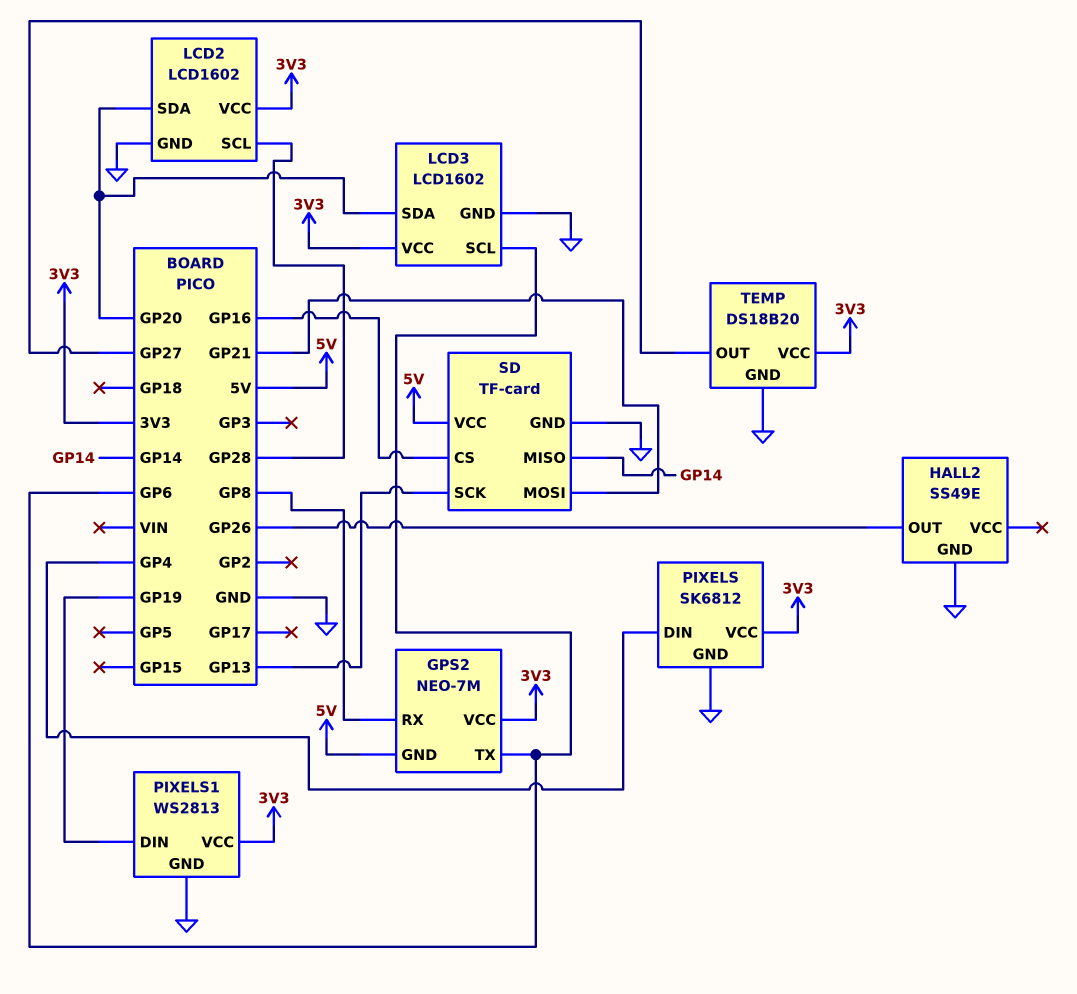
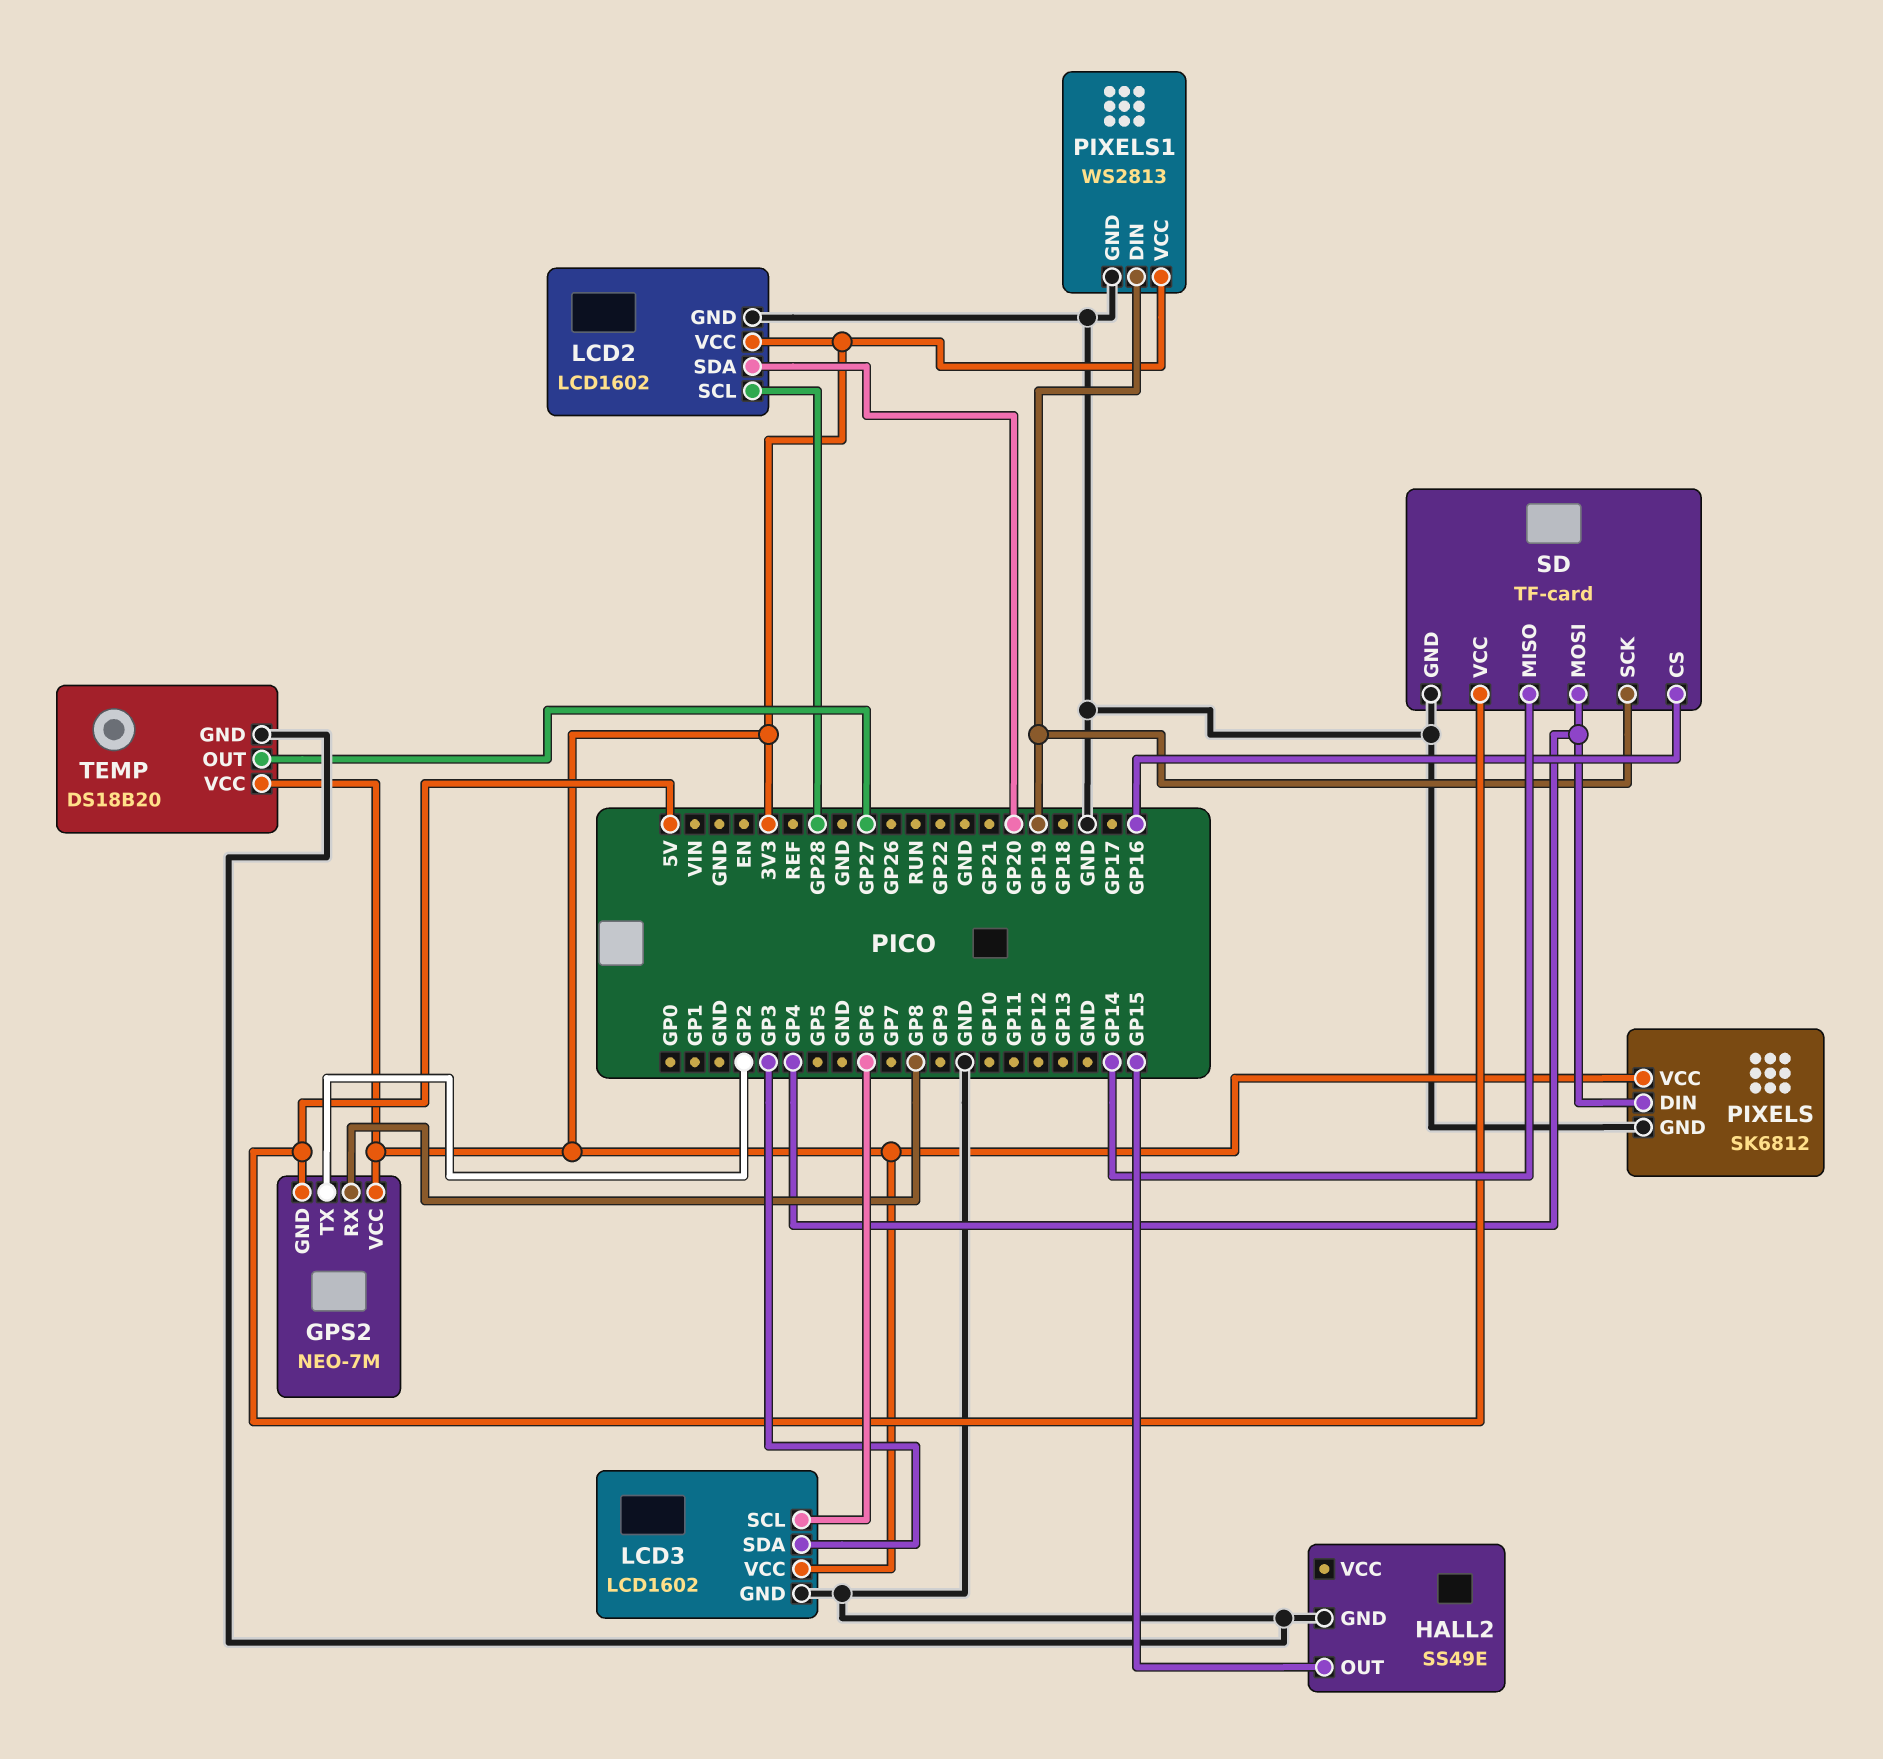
GPS2 pin TX: GP6 -> GP2
HALL2 pin OUT: GP26 -> GP15
LCD3 pin SDA: GP20 -> GP3
SD pin MOSI: GP21 -> GP4
SD pin SCK: GP13 -> GP19

